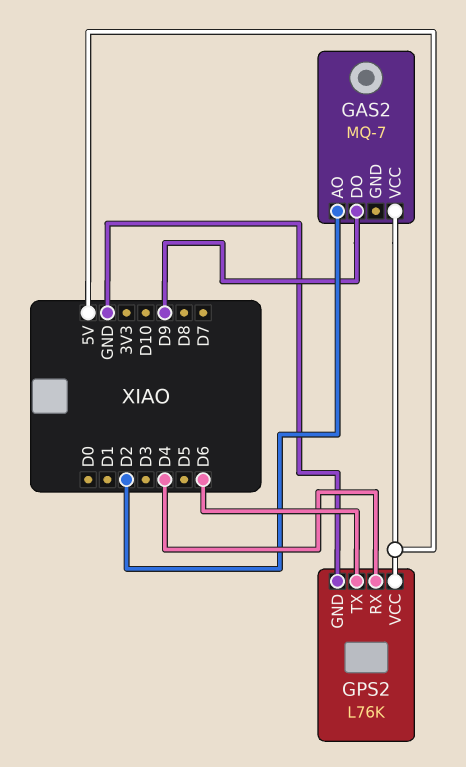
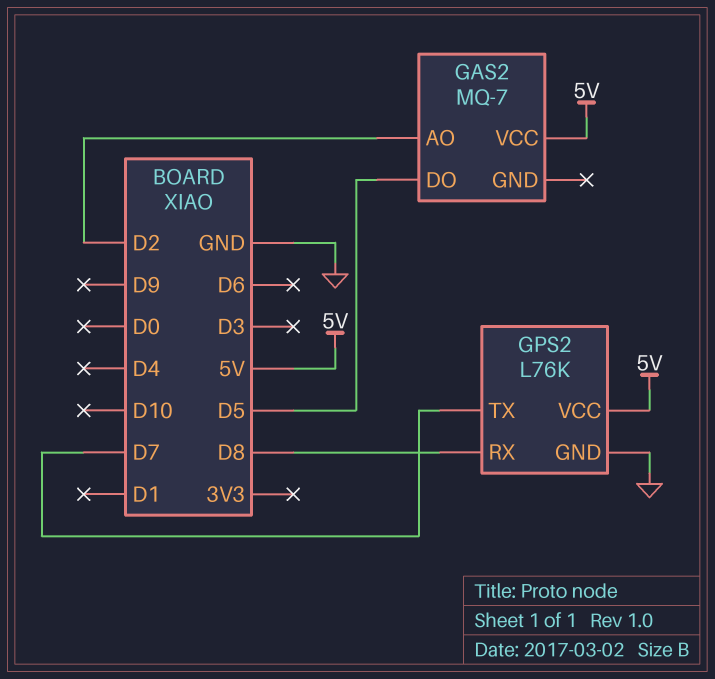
GAS2 pin DO: D9 -> D5
GPS2 pin RX: D4 -> D8
GPS2 pin TX: D6 -> D7

